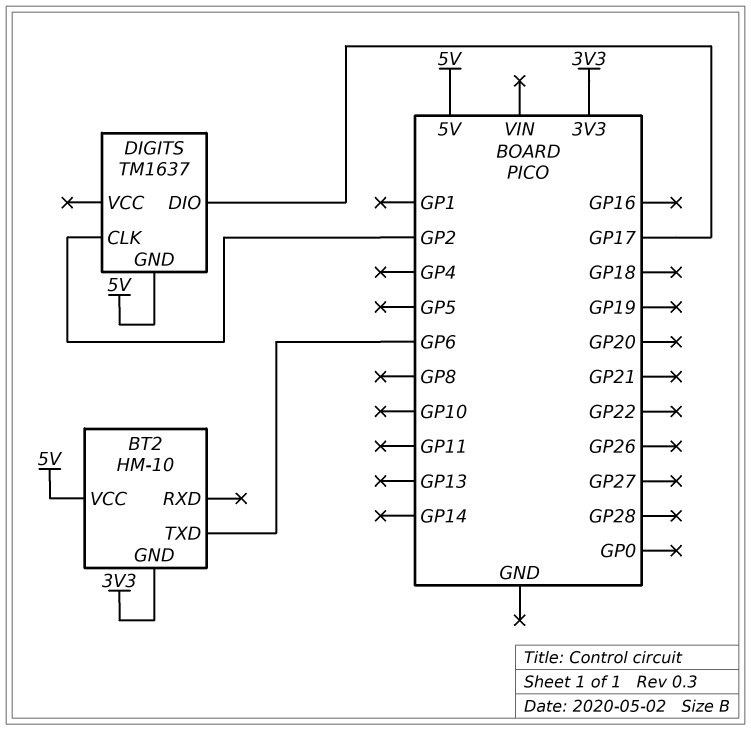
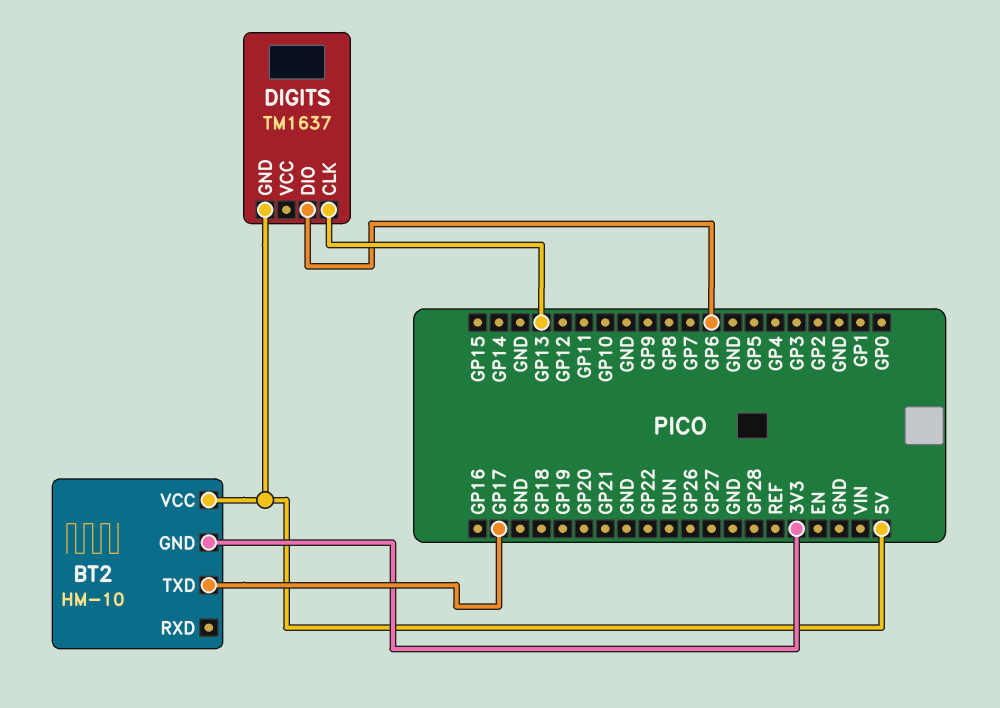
BT2 pin TXD: GP6 -> GP17
DIGITS pin CLK: GP2 -> GP13
DIGITS pin DIO: GP17 -> GP6

